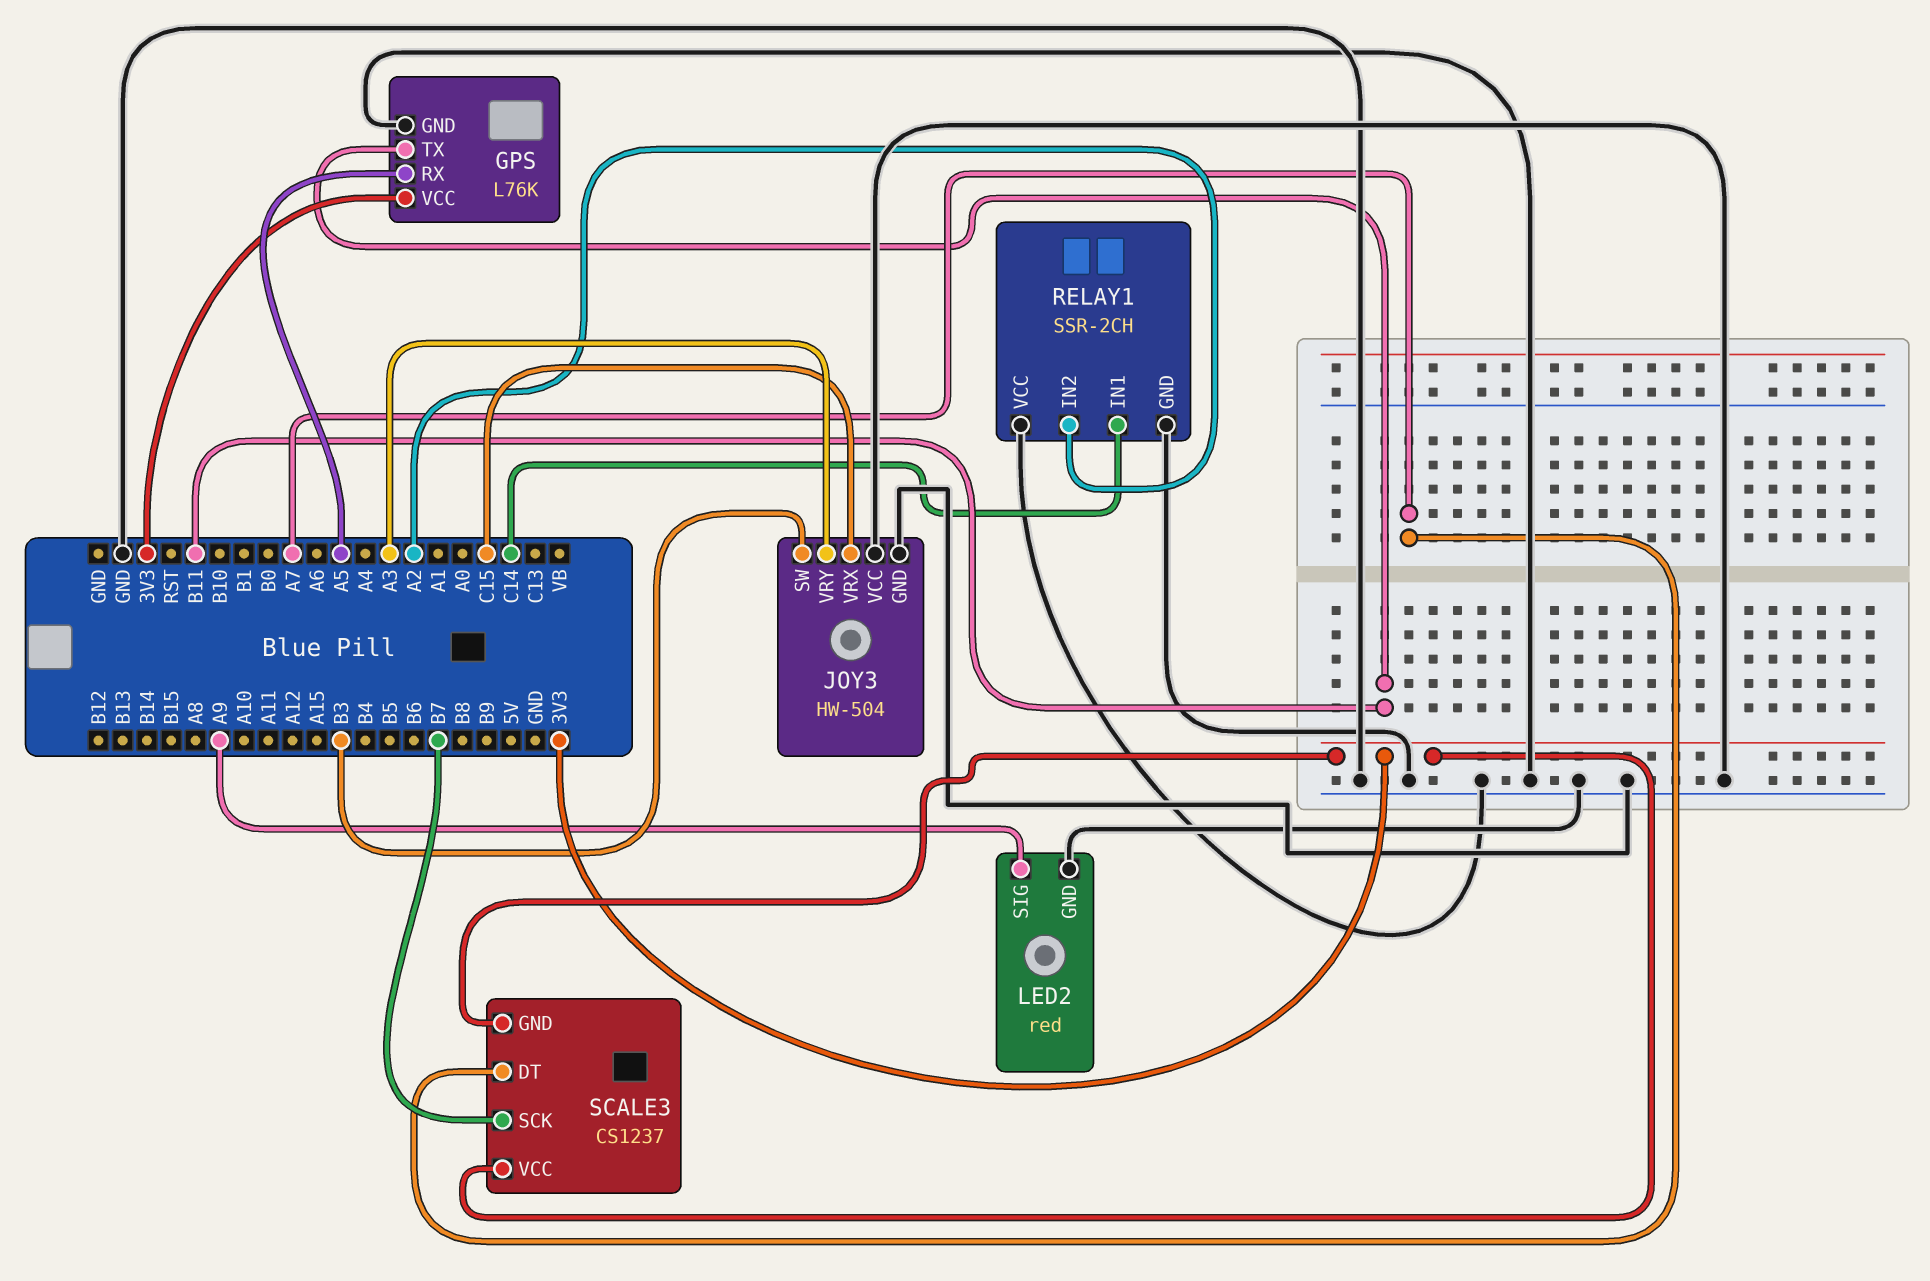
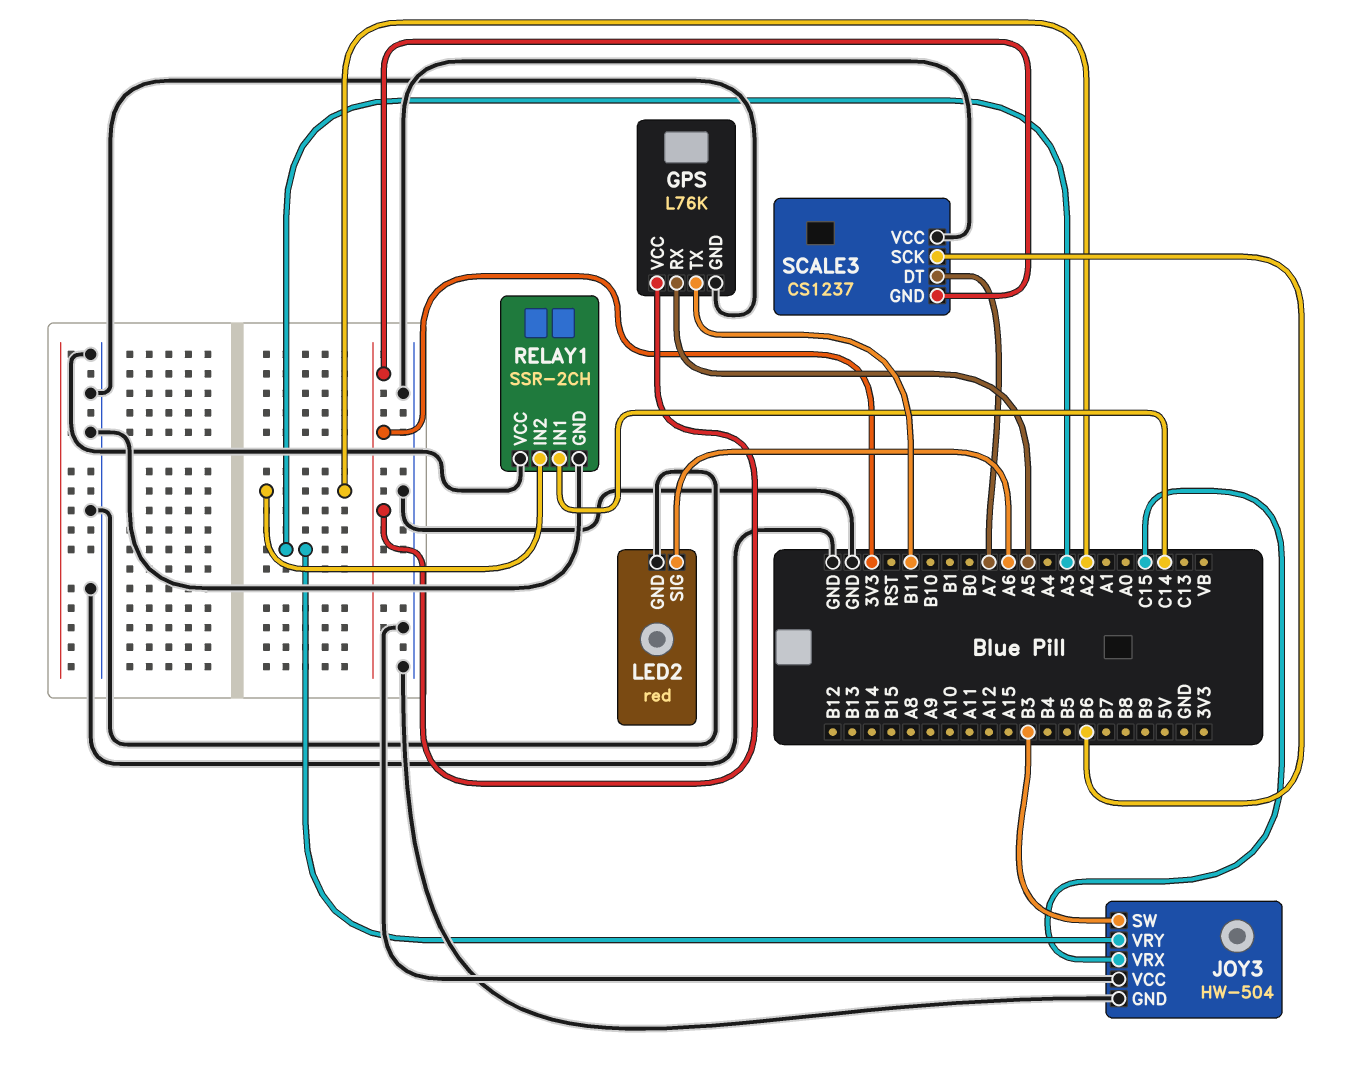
LED2 pin SIG: A9 -> A6
SCALE3 pin SCK: B7 -> B6
SCALE3 pin VCC: 3V3 -> GND

